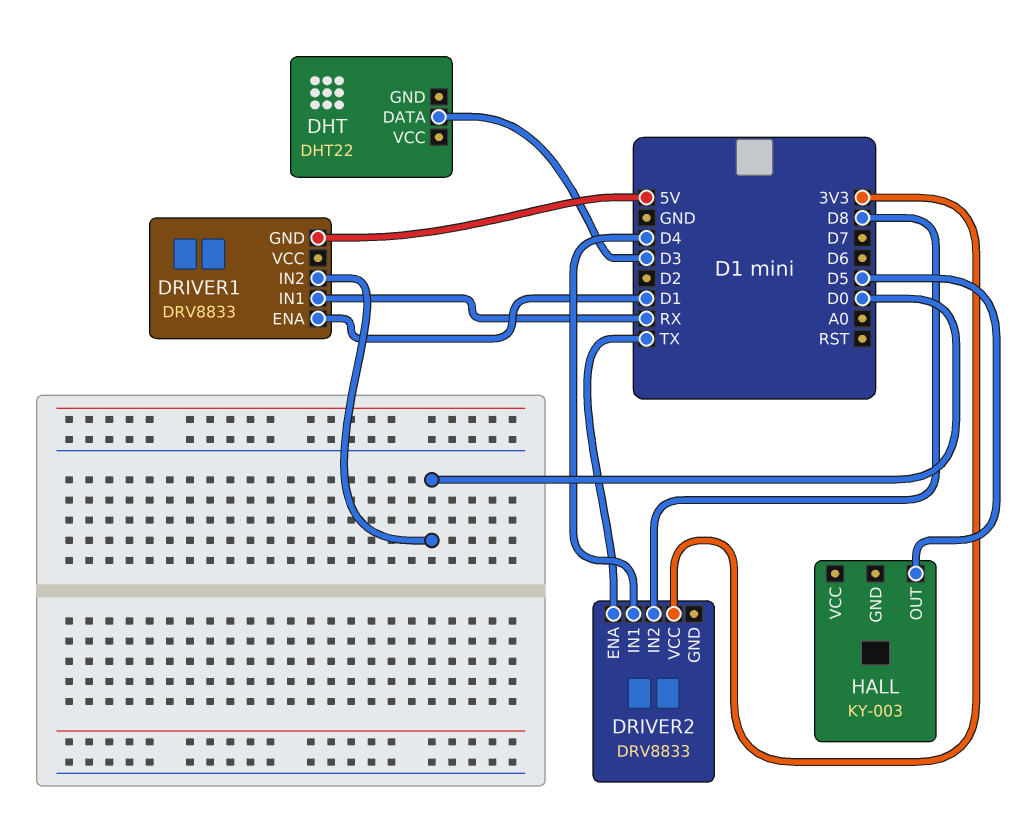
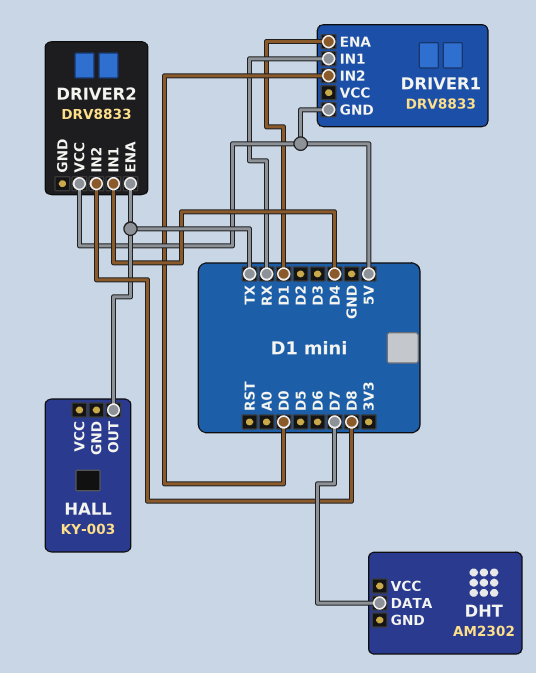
DHT: DHT22 -> AM2302
DHT pin DATA: D3 -> D7
DRIVER2 pin VCC: 3V3 -> 5V
HALL pin OUT: D5 -> TX

